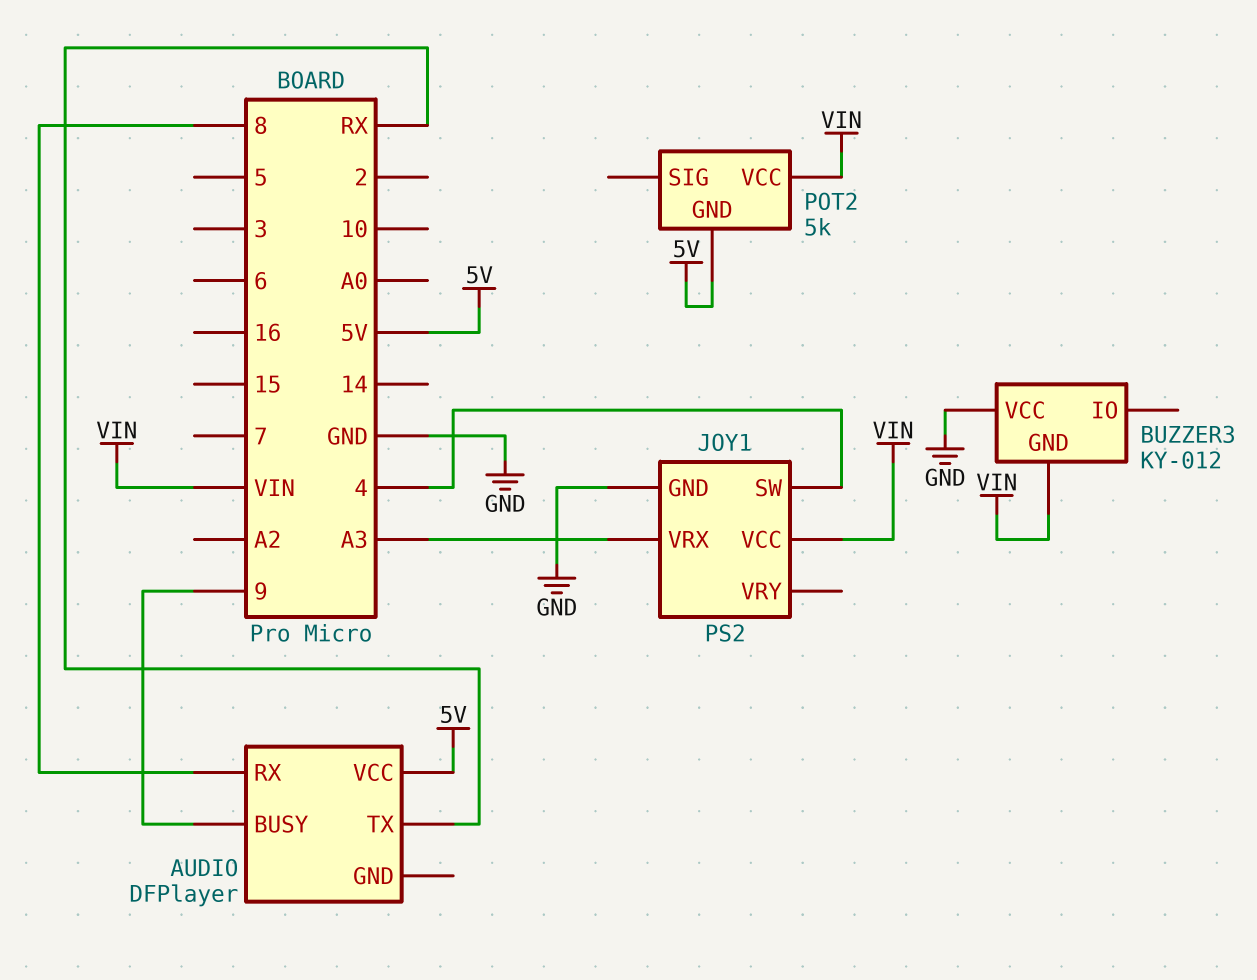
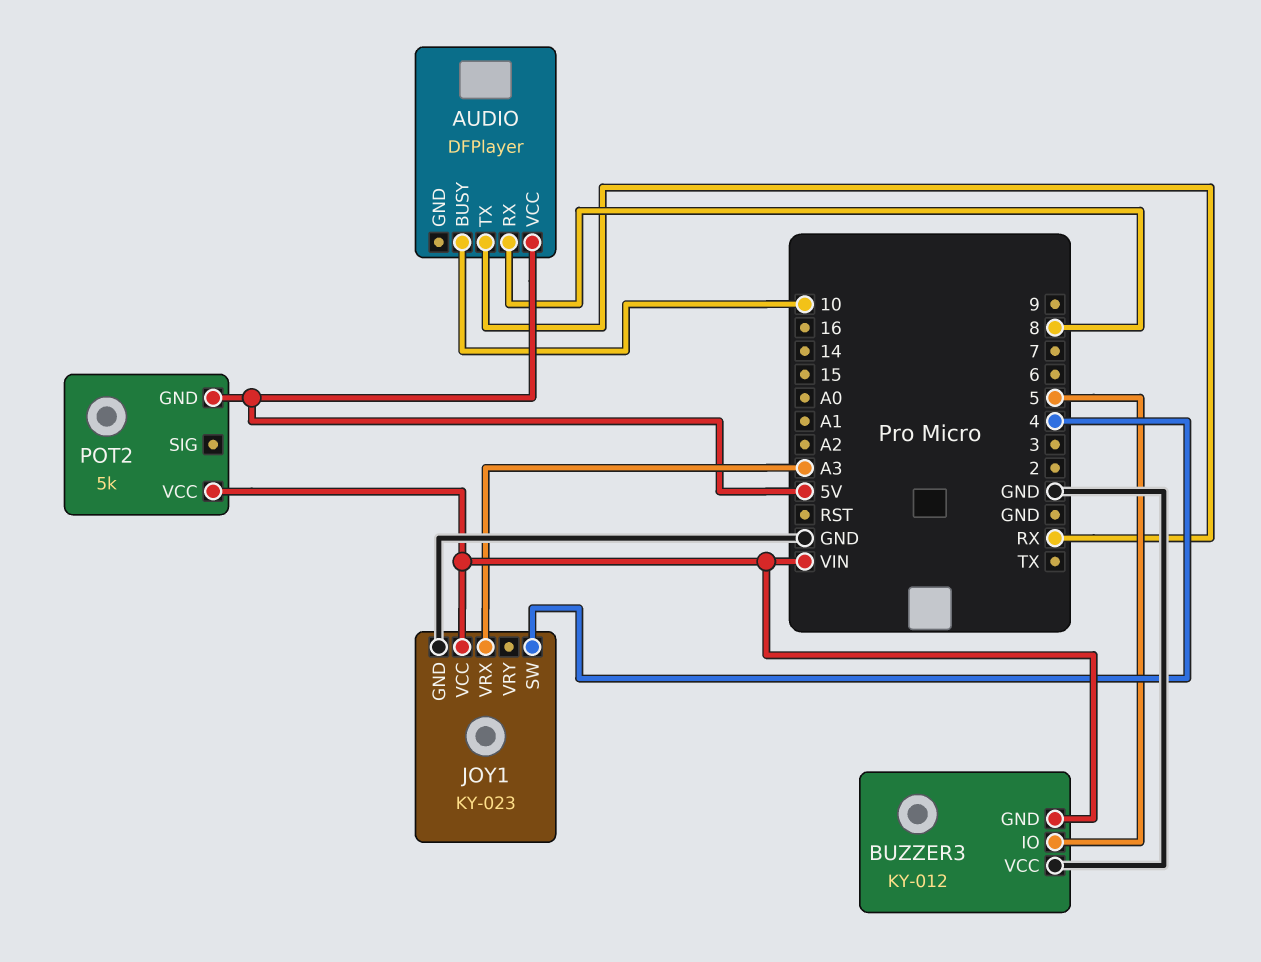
AUDIO pin BUSY: 9 -> 10
BUZZER3 pin IO: none -> 5
JOY1: PS2 -> KY-023

